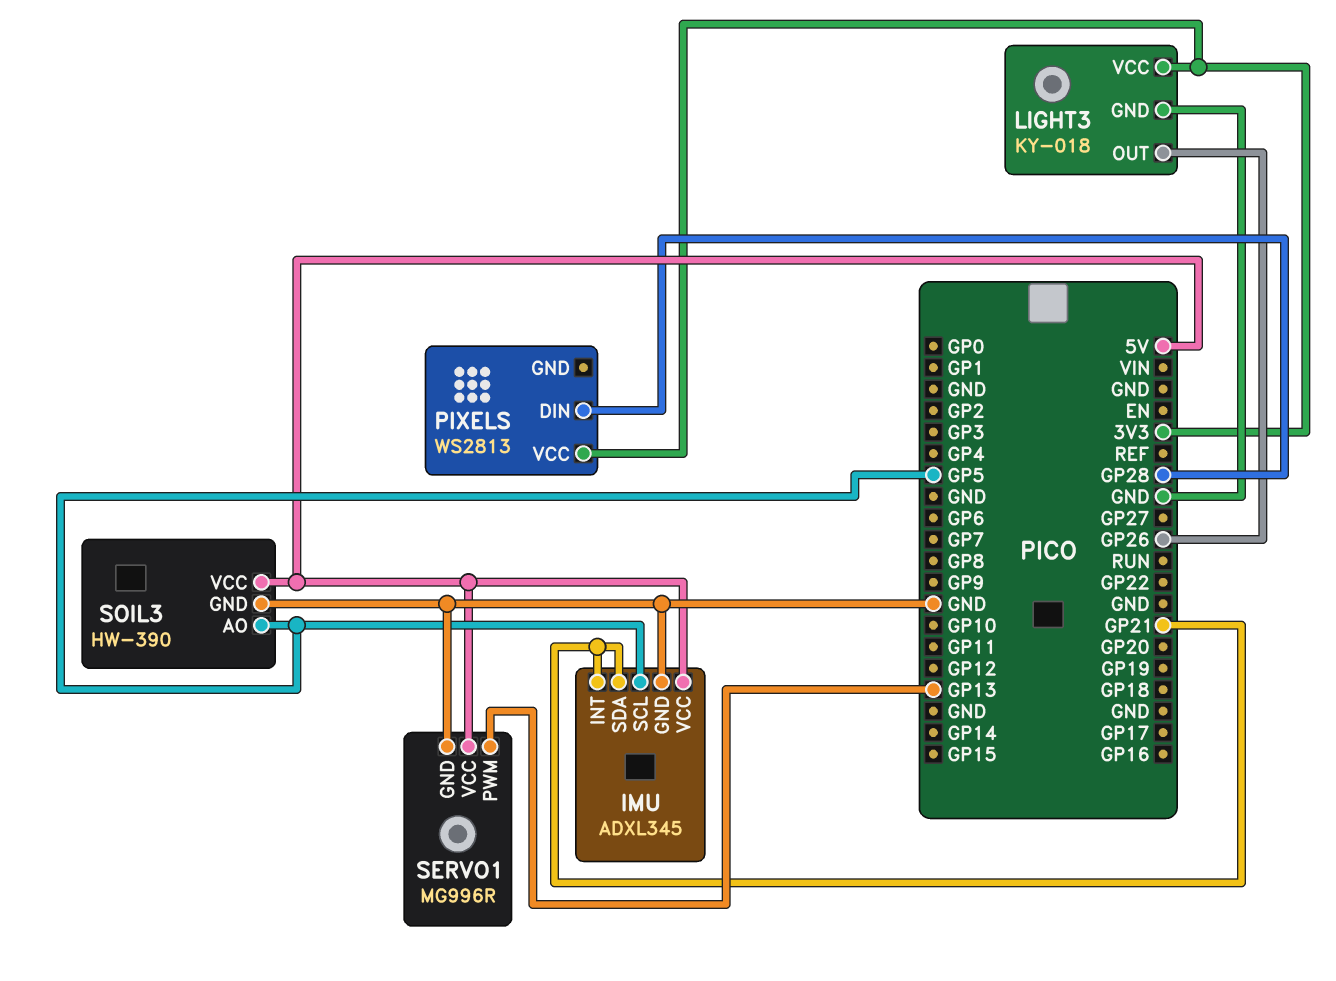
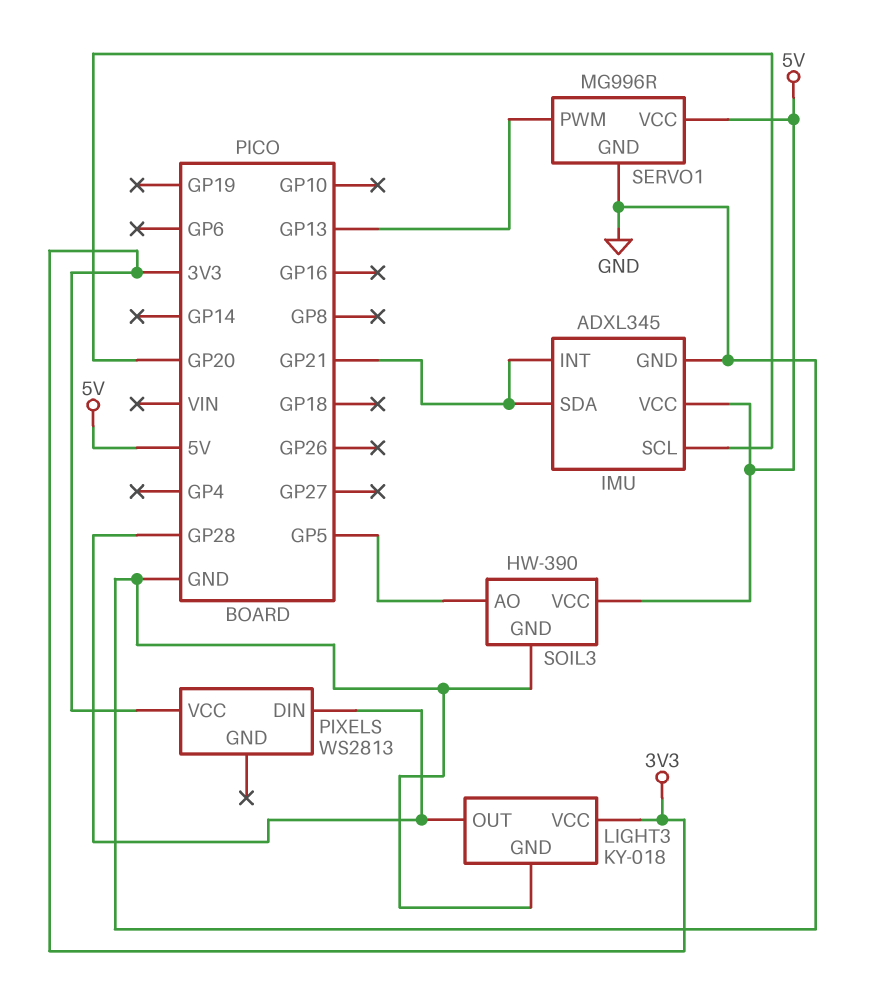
IMU pin SCL: GP5 -> GP20
LIGHT3 pin OUT: GP26 -> GP28

